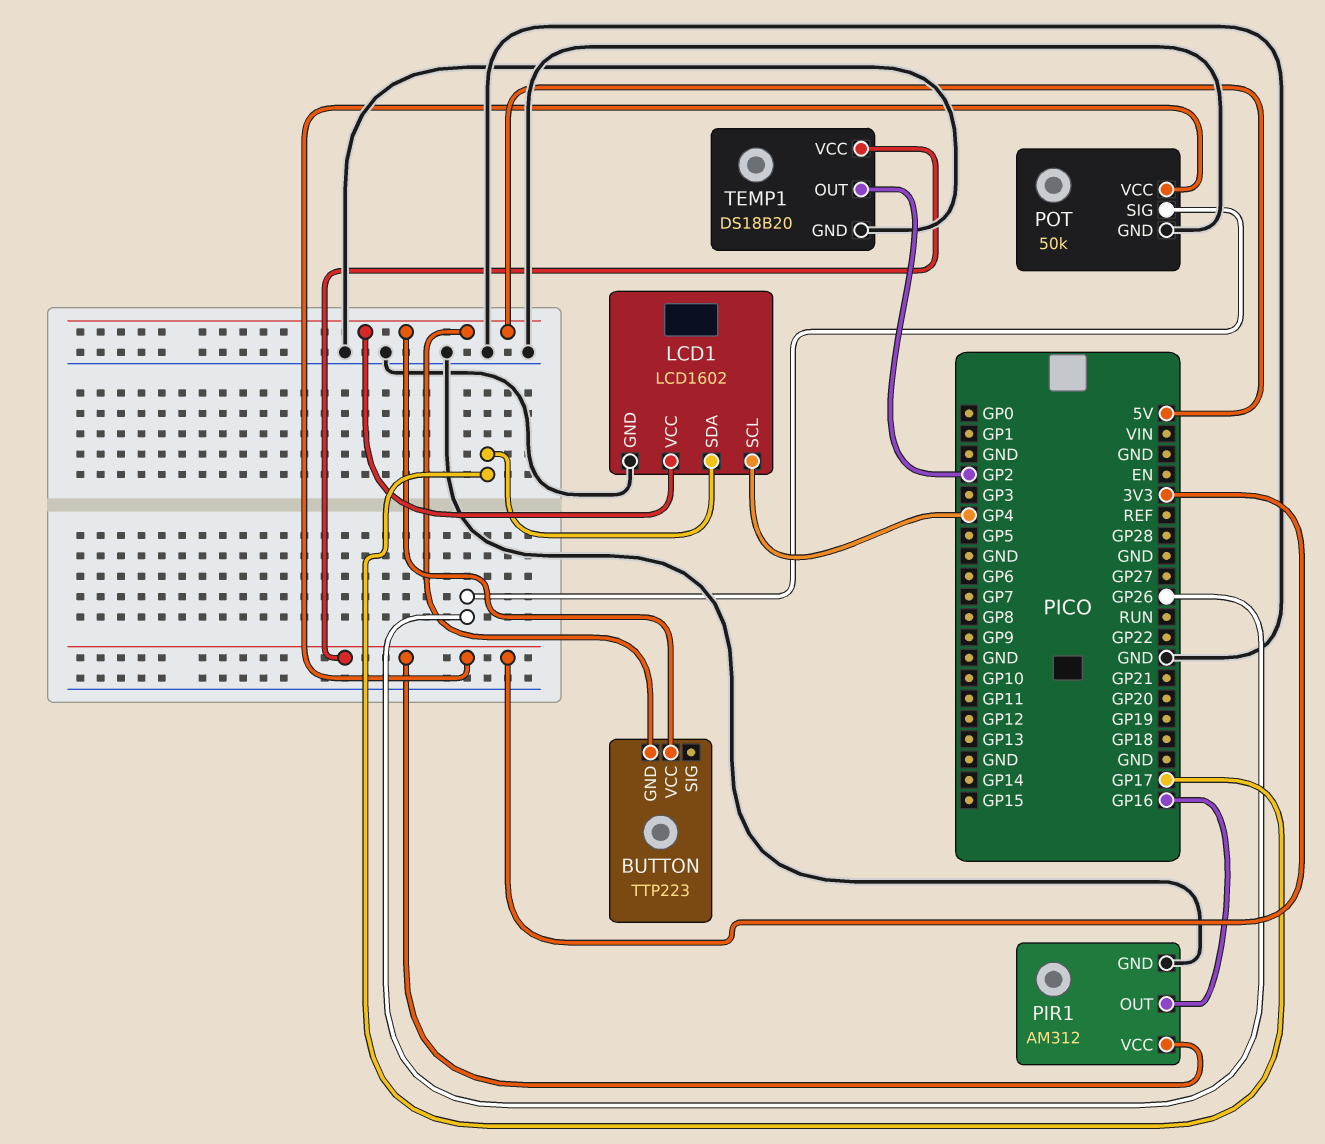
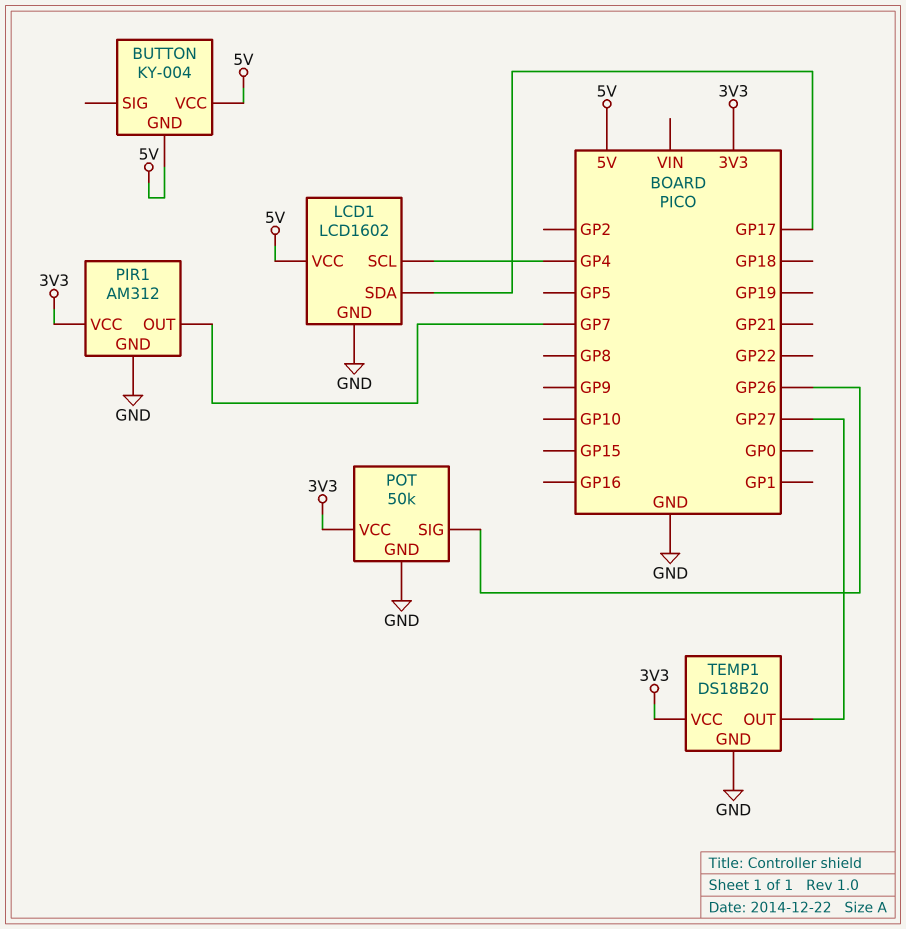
BUTTON: TTP223 -> KY-004
PIR1 pin OUT: GP16 -> GP7
TEMP1 pin OUT: GP2 -> GP27

